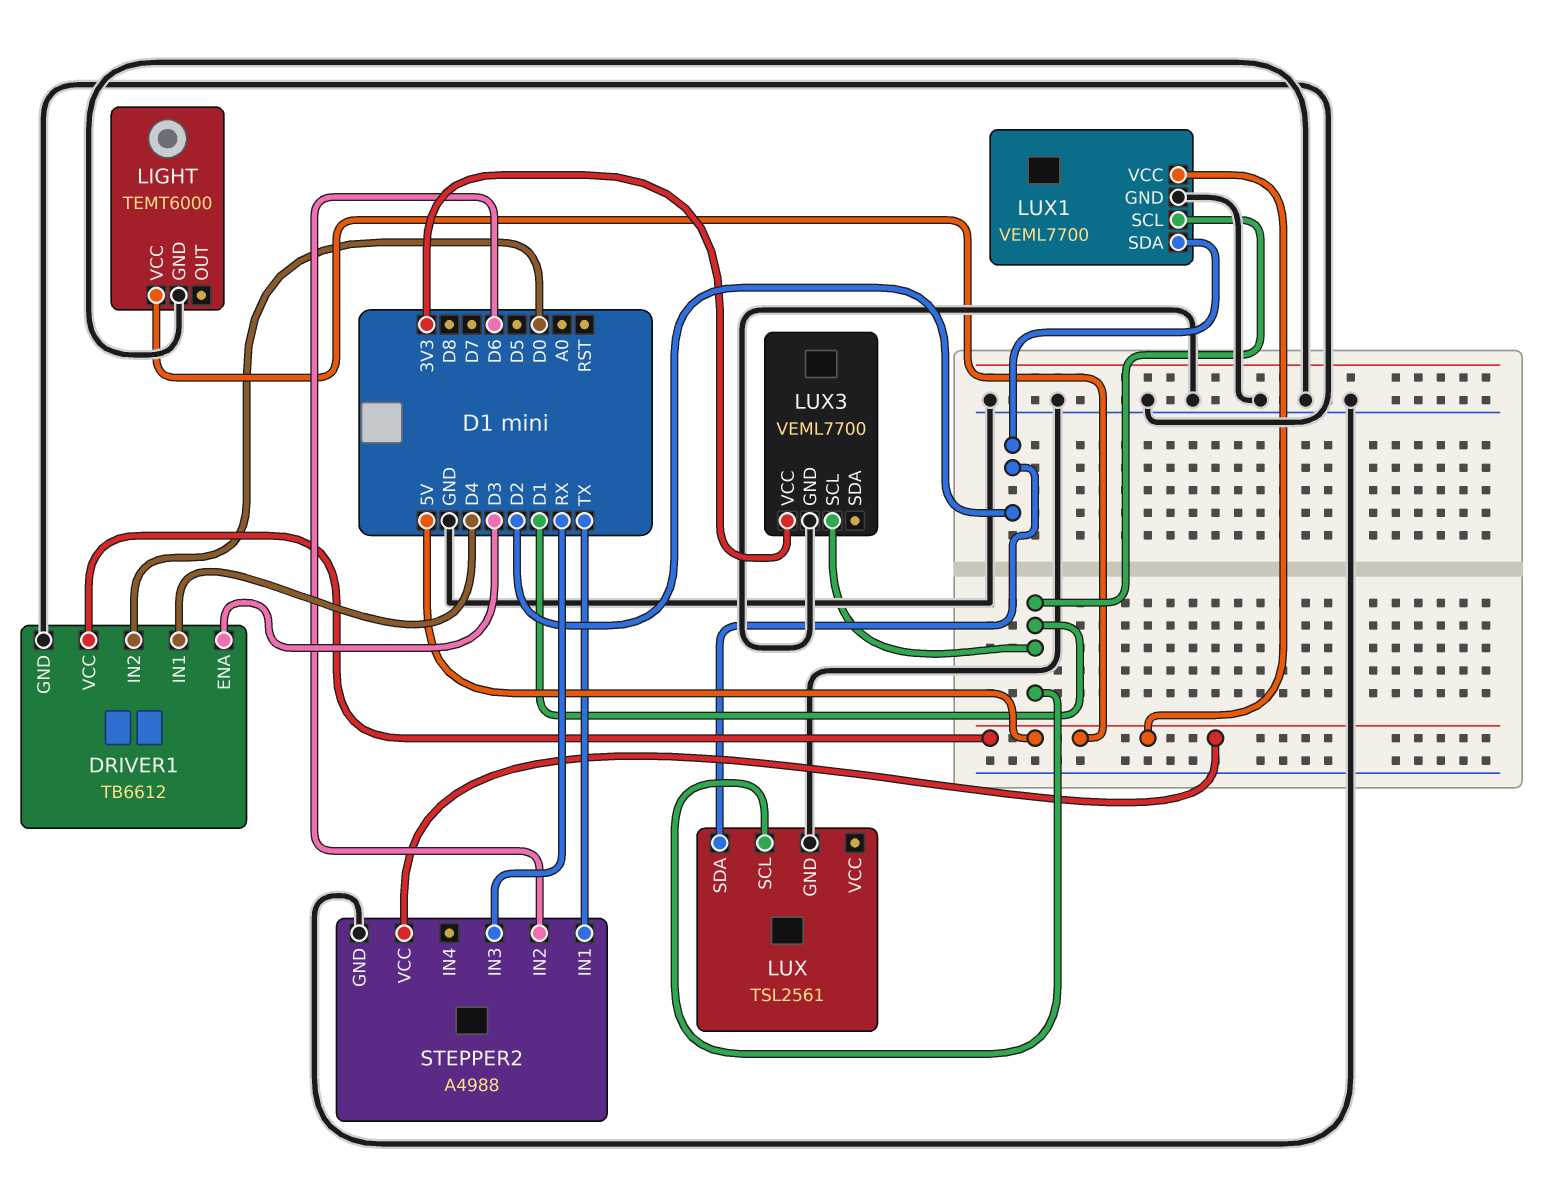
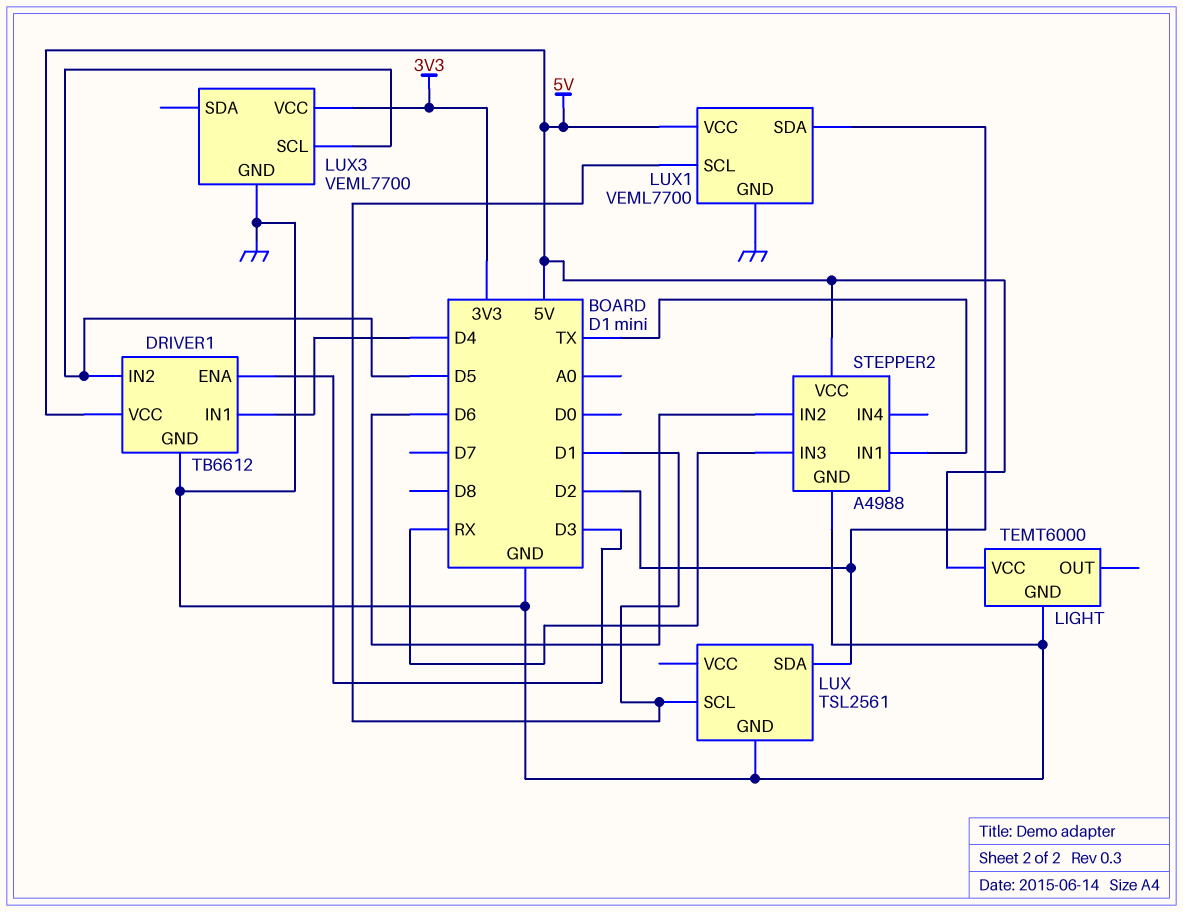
DRIVER1 pin IN2: D0 -> D5
LUX3 pin SCL: D1 -> D5

